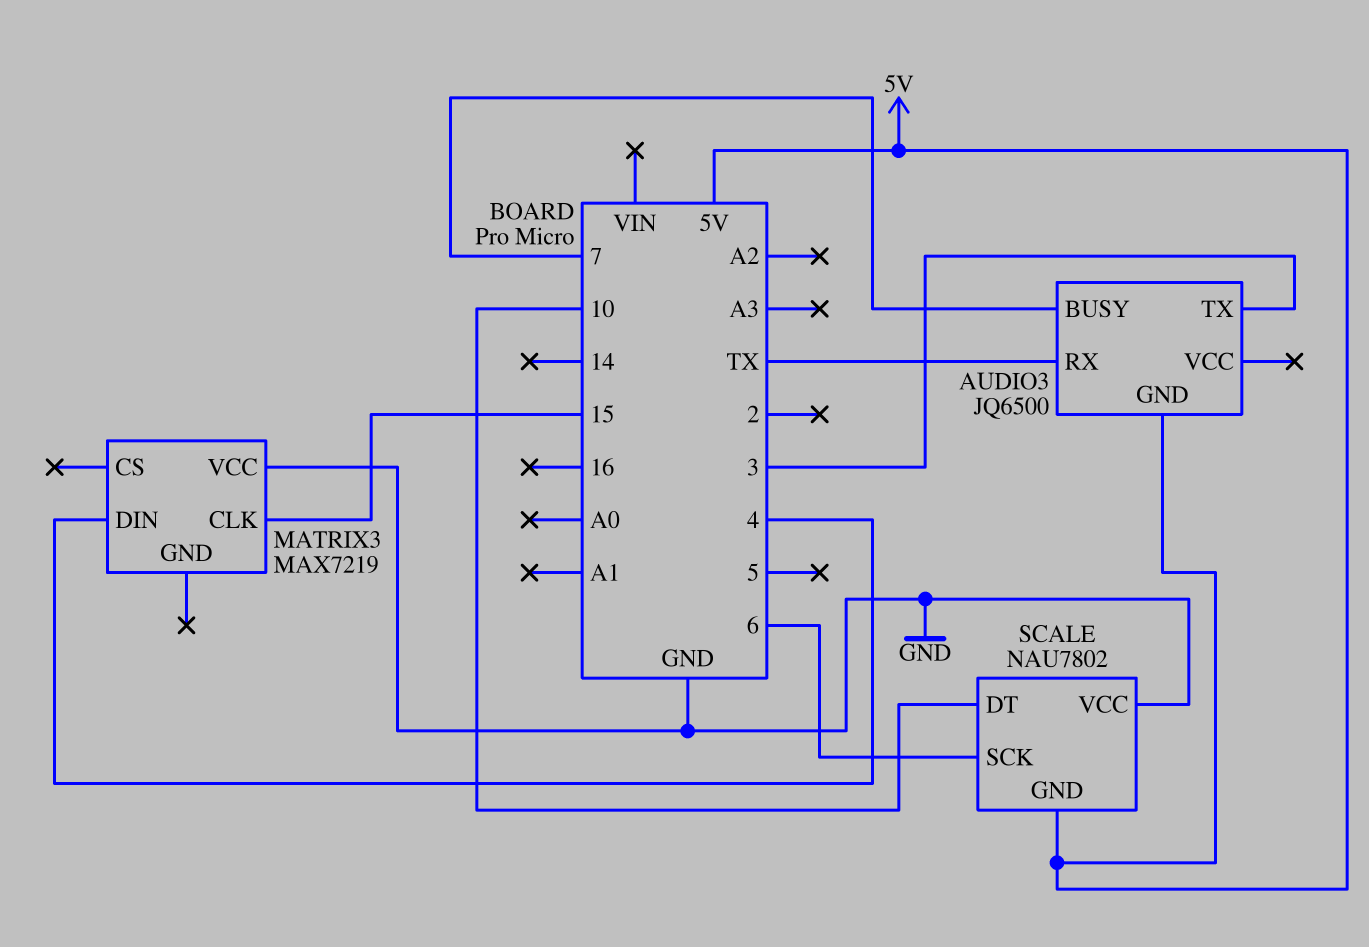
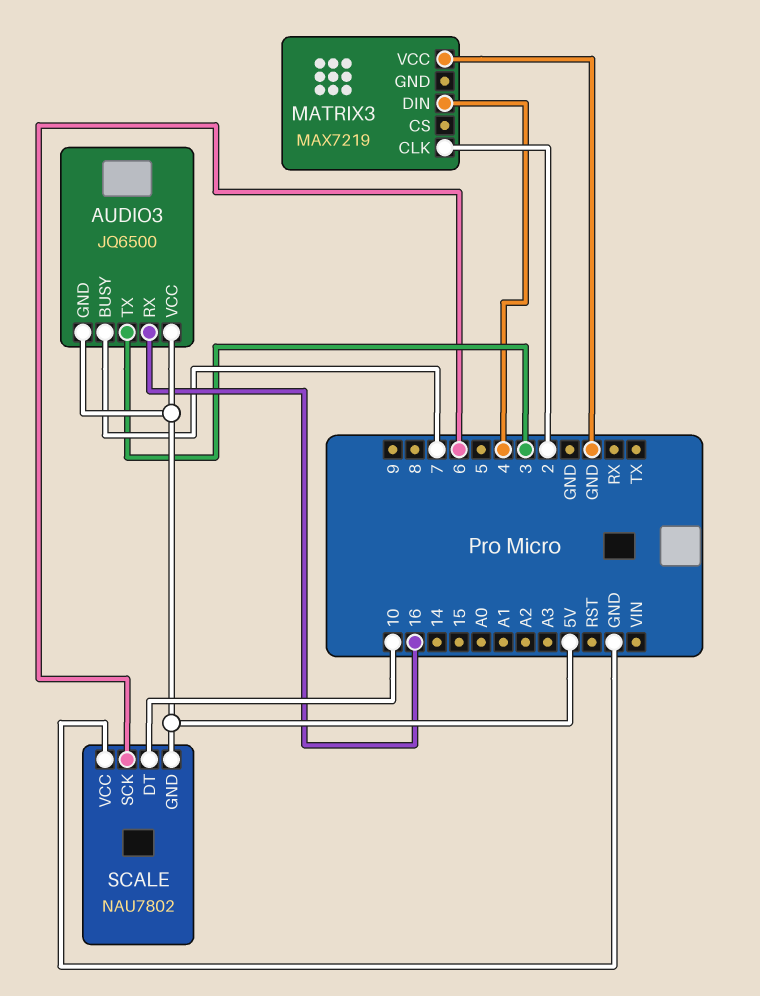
AUDIO3 pin RX: TX -> 16
AUDIO3 pin VCC: none -> 5V
MATRIX3 pin CLK: 15 -> 2

